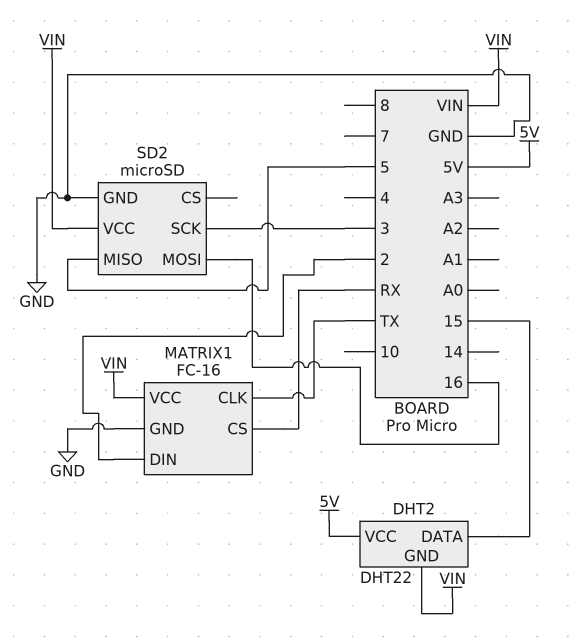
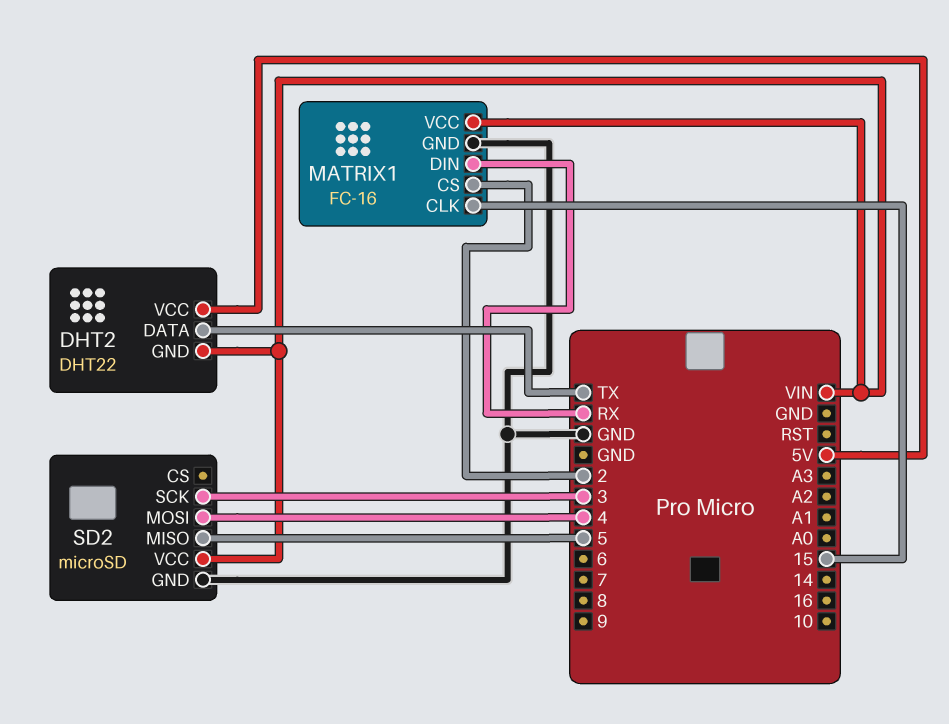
DHT2 pin DATA: 15 -> TX
MATRIX1 pin CLK: TX -> 15
MATRIX1 pin CS: RX -> 2
MATRIX1 pin DIN: 2 -> RX
SD2 pin MOSI: 16 -> 4

